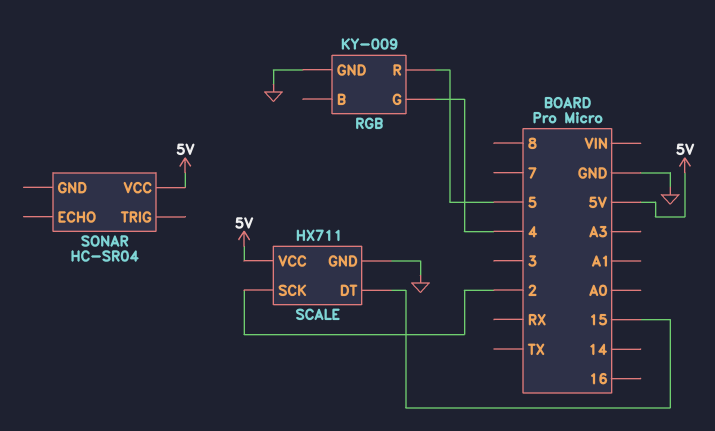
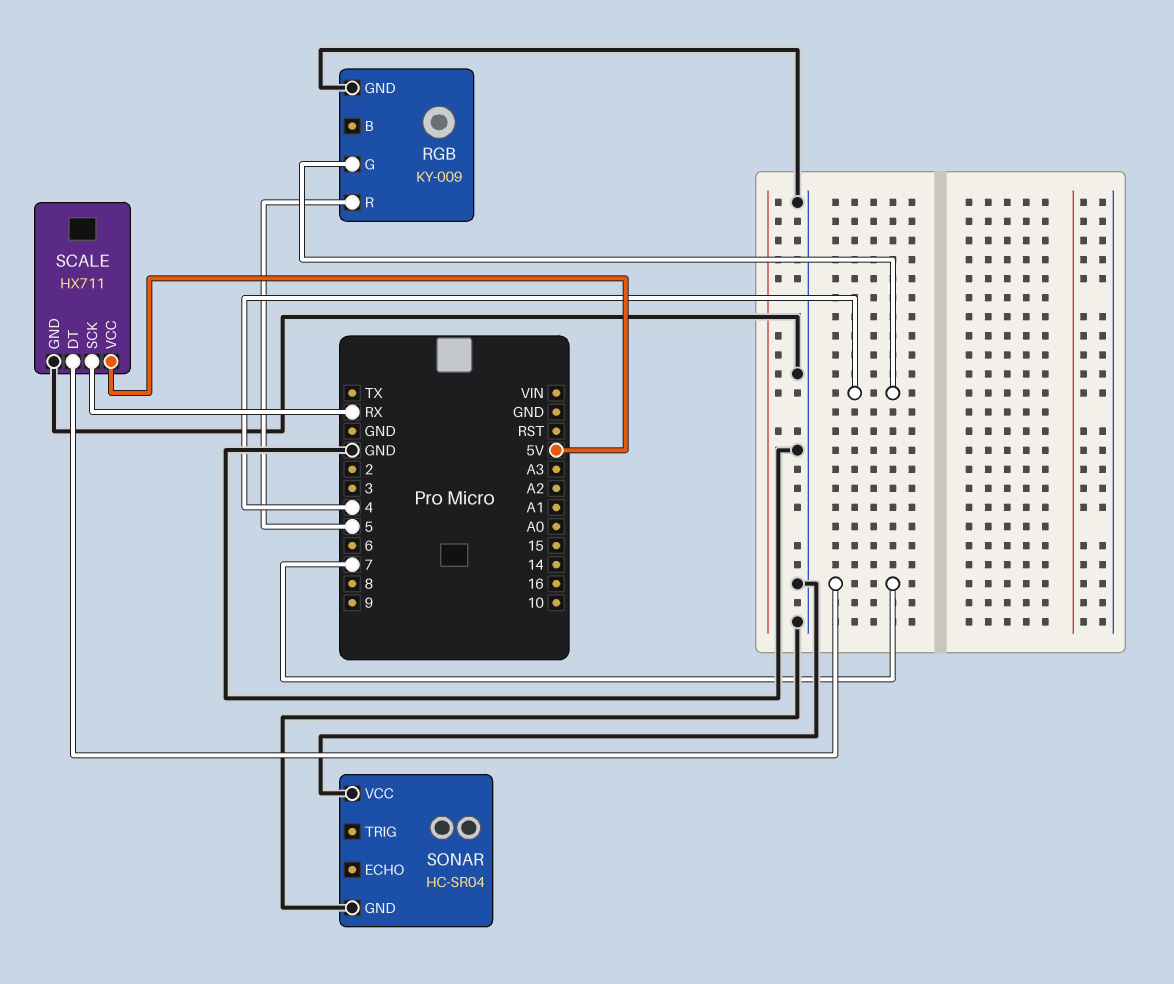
SCALE pin DT: 15 -> 7
SCALE pin SCK: 2 -> RX
SONAR pin GND: none -> GND
SONAR pin VCC: 5V -> GND

